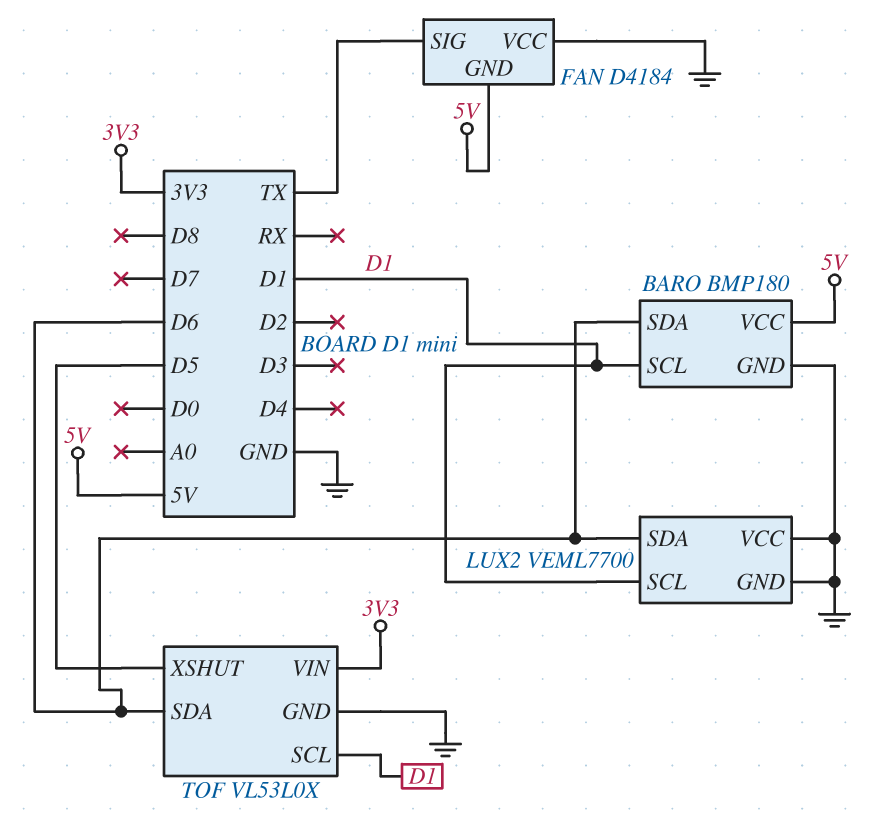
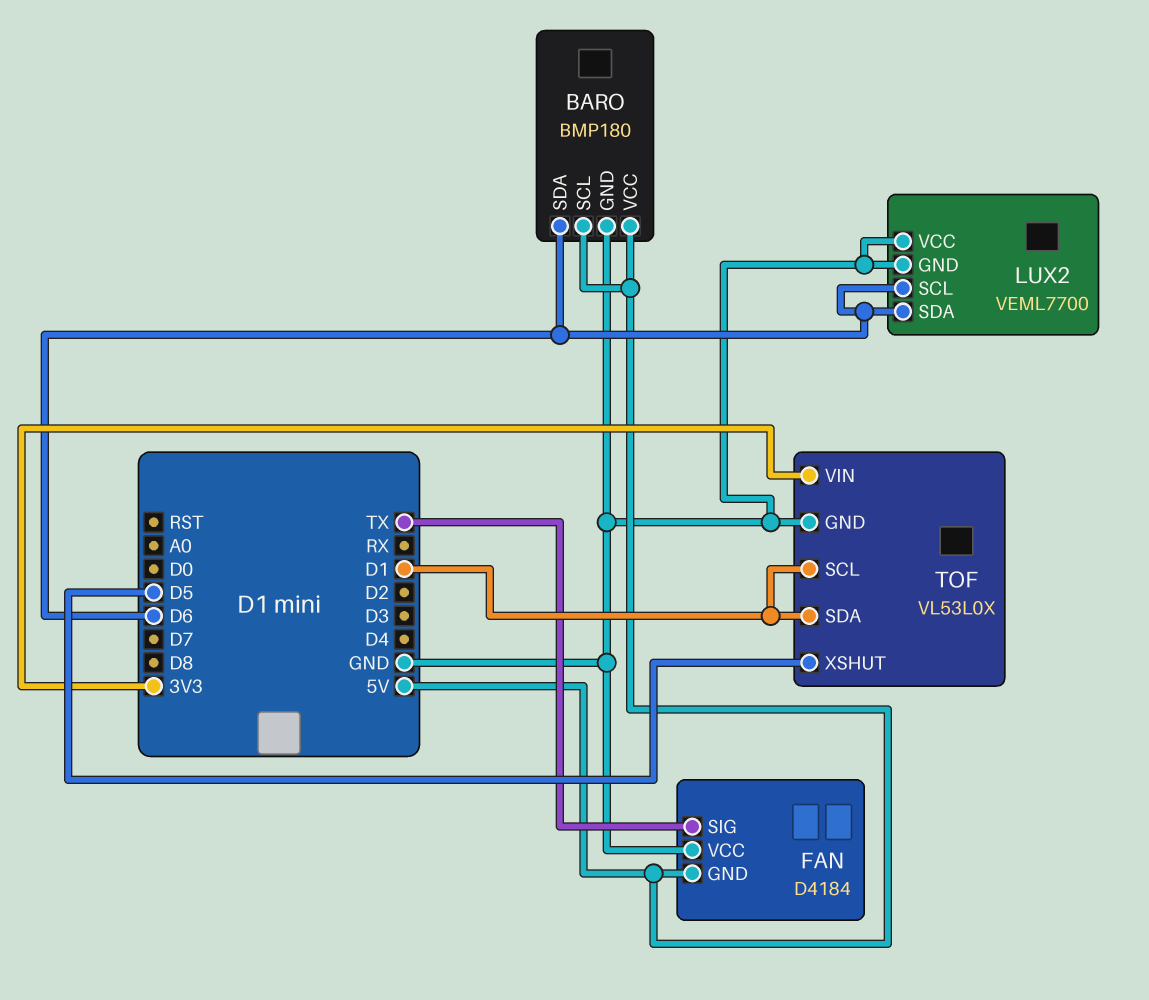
BARO pin SCL: D1 -> 5V
LUX2 pin SCL: D1 -> D6
TOF pin SDA: D6 -> D1

